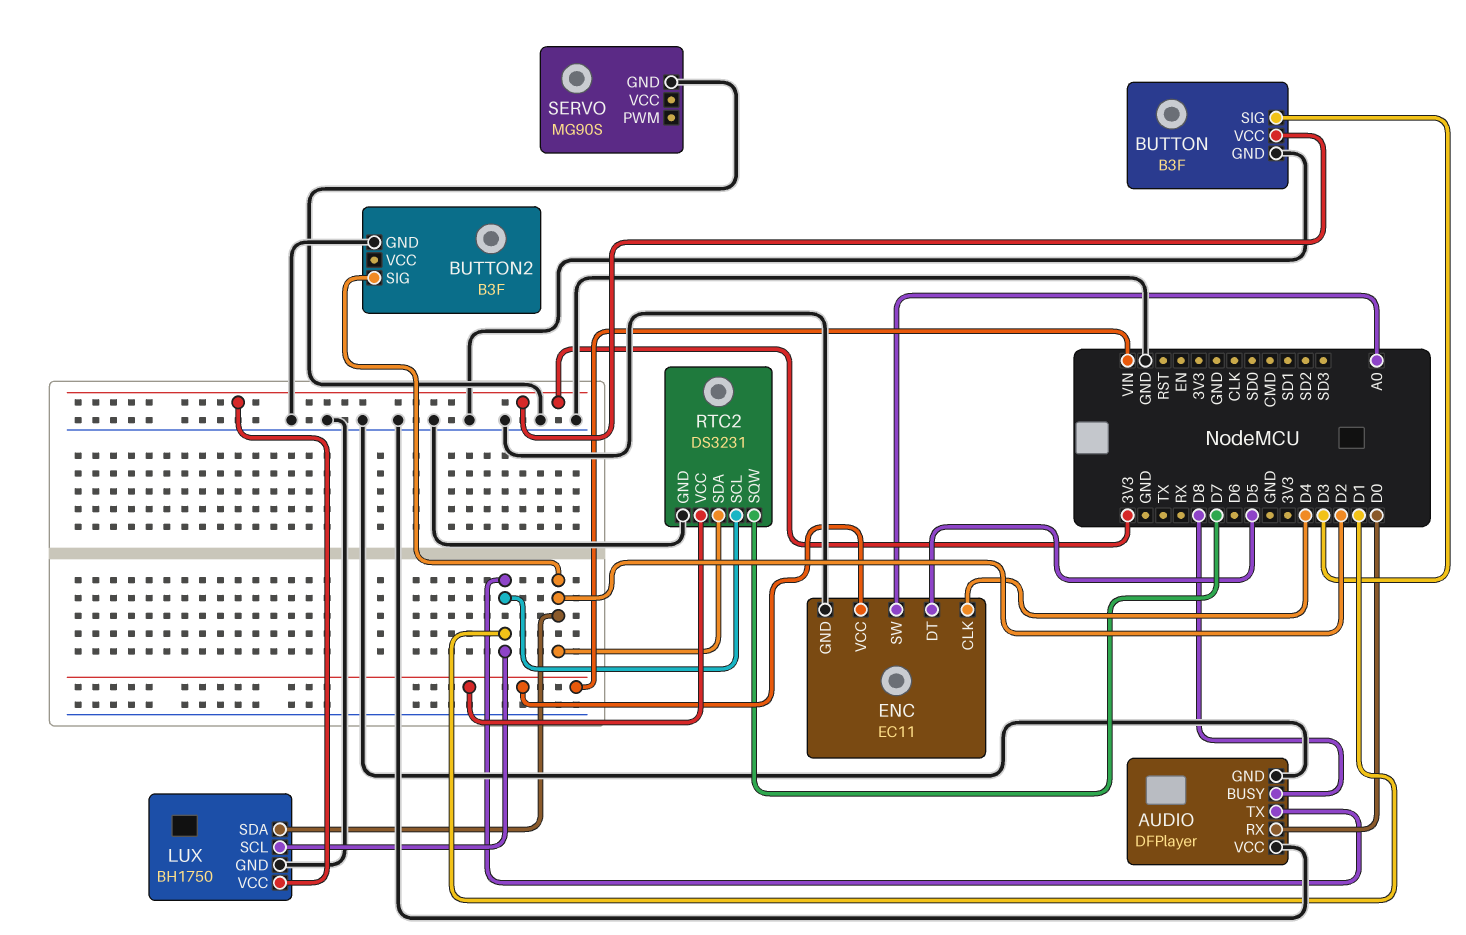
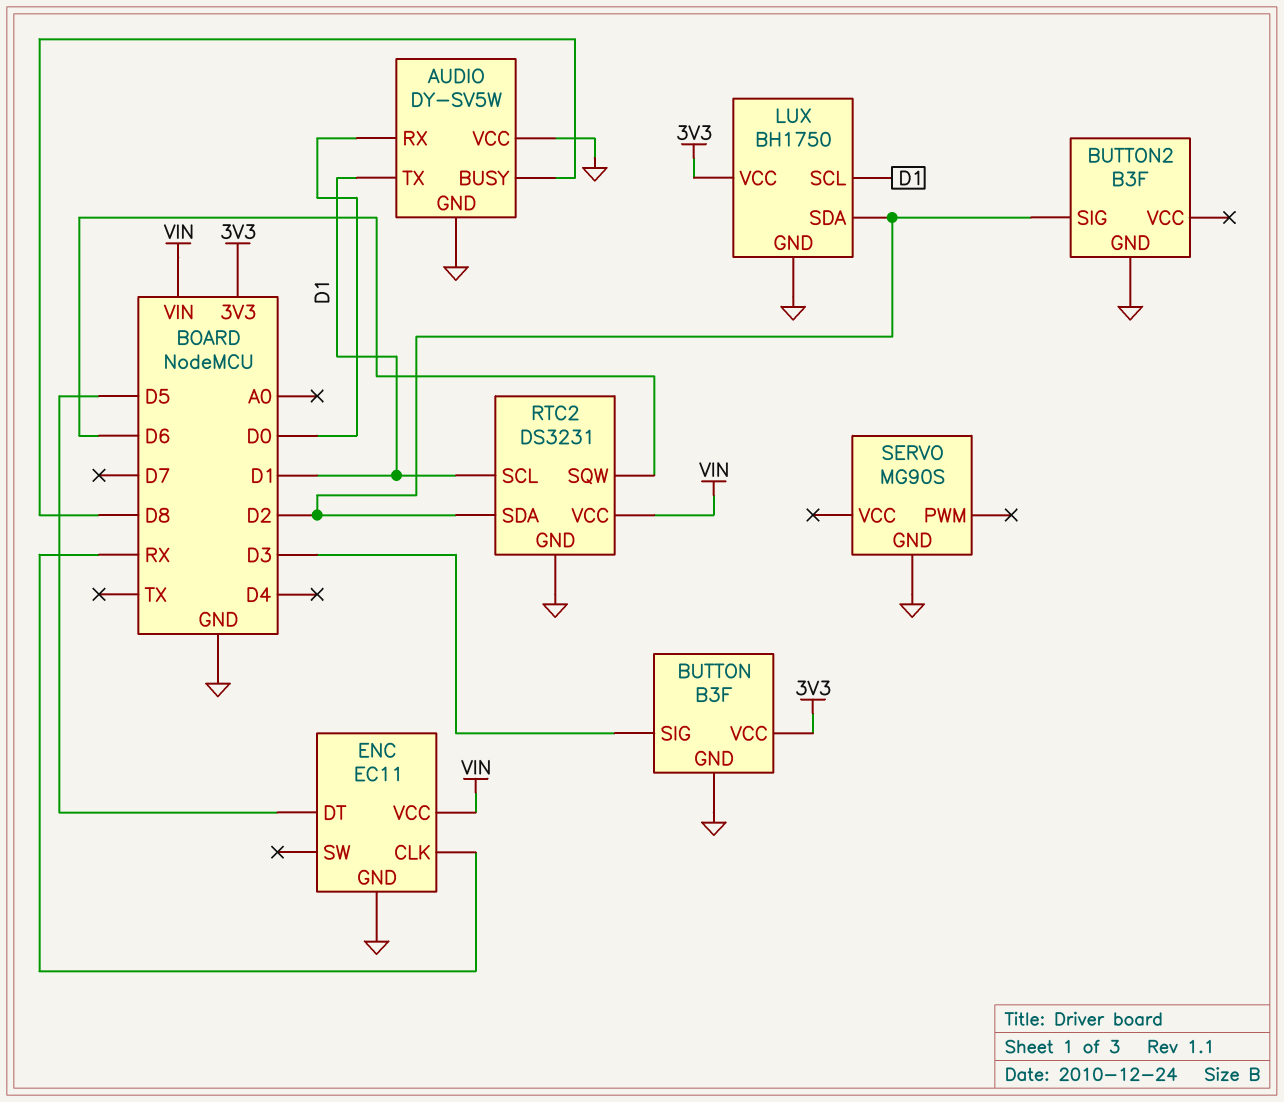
AUDIO: DFPlayer -> DY-SV5W
ENC pin CLK: D4 -> RX
ENC pin SW: A0 -> none
RTC2 pin SQW: D7 -> D6

